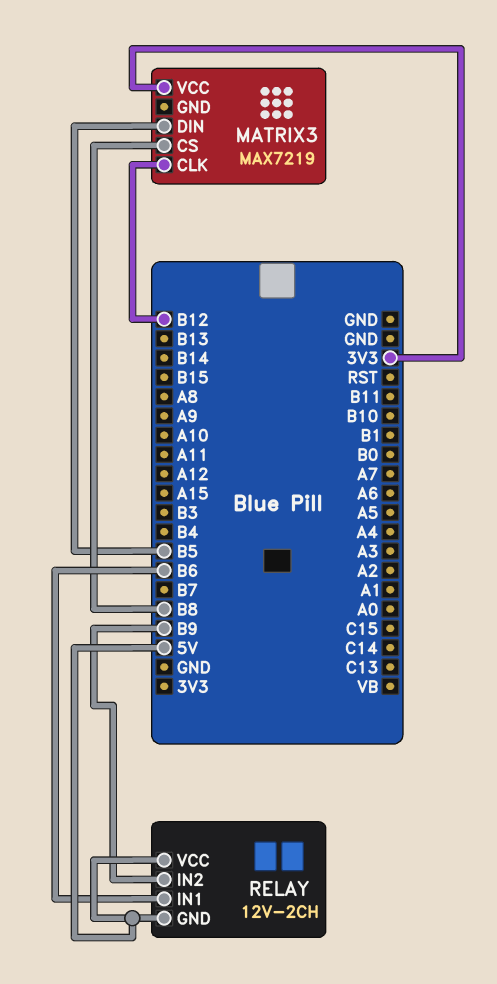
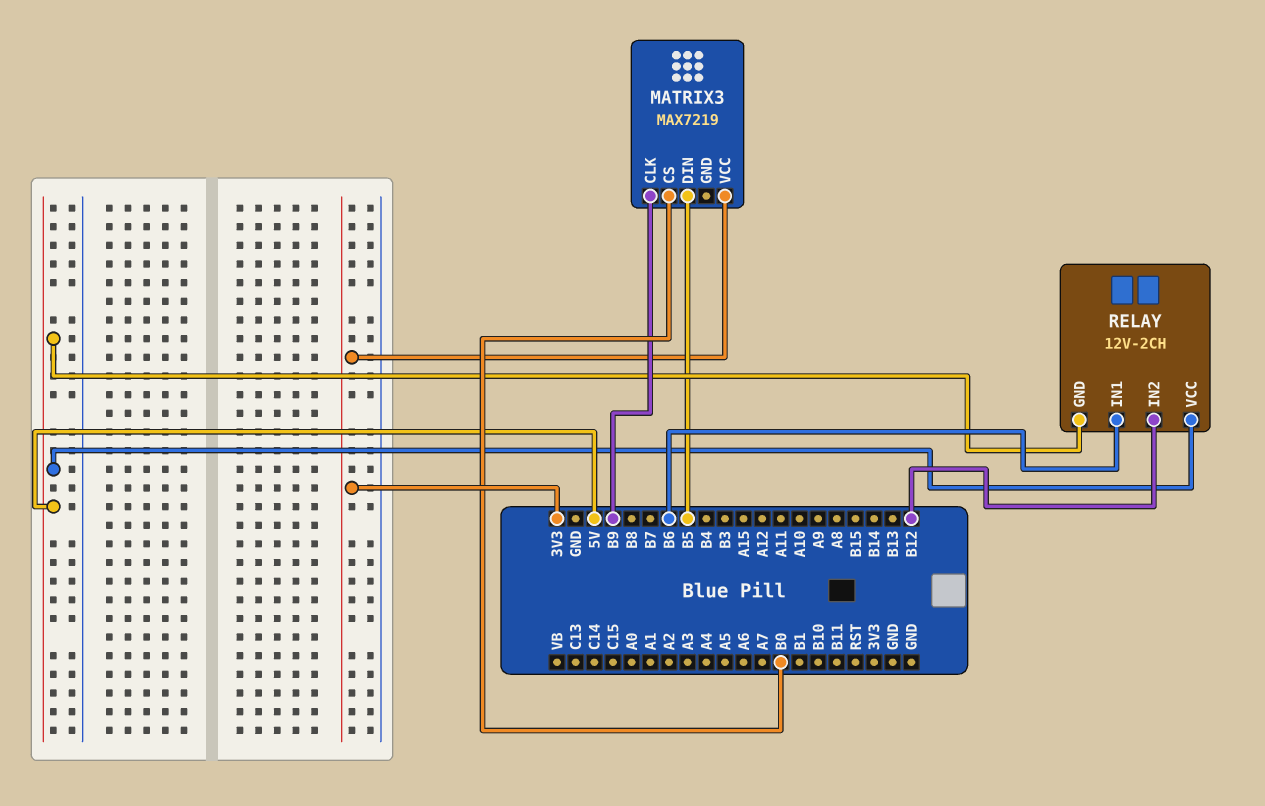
MATRIX3 pin CLK: B12 -> B9
MATRIX3 pin CS: B8 -> B0
RELAY pin IN2: B9 -> B12

